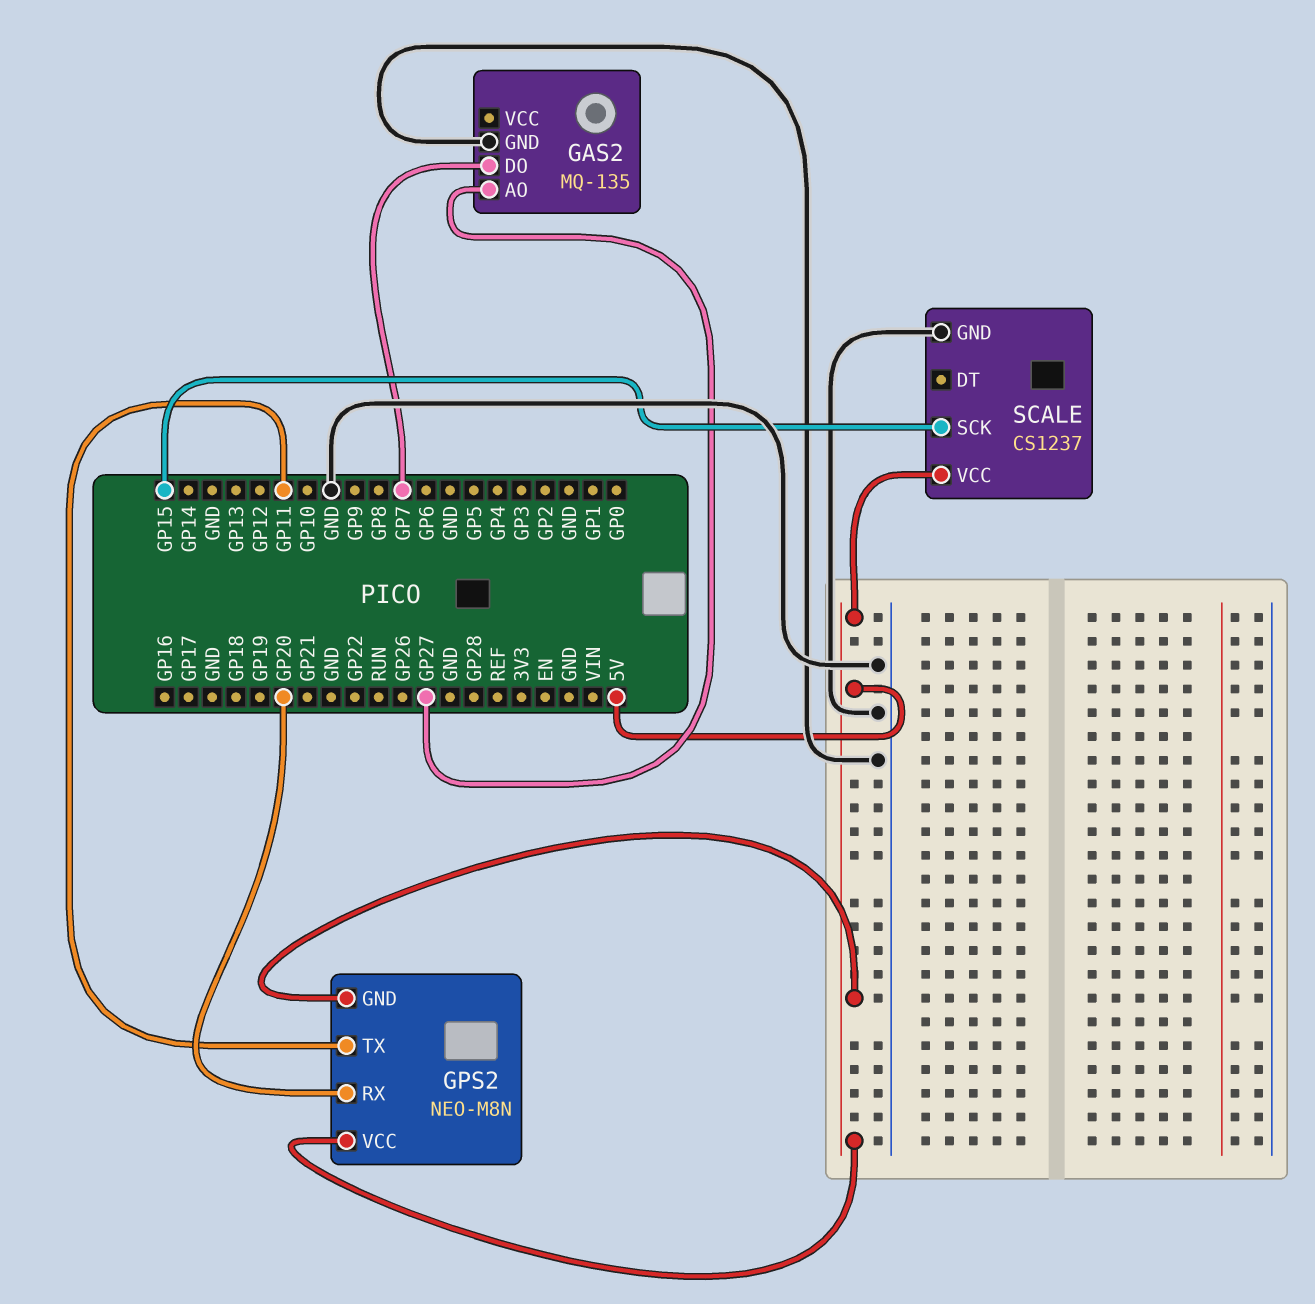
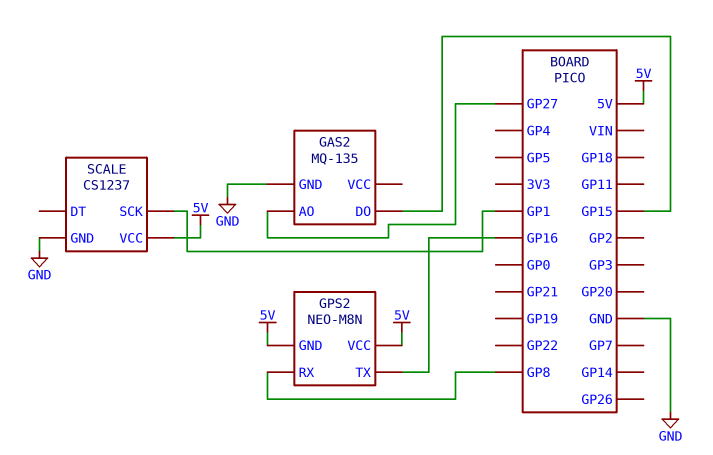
GAS2 pin DO: GP7 -> GP15
GPS2 pin RX: GP20 -> GP8
GPS2 pin TX: GP11 -> GP16
SCALE pin SCK: GP15 -> GP1

